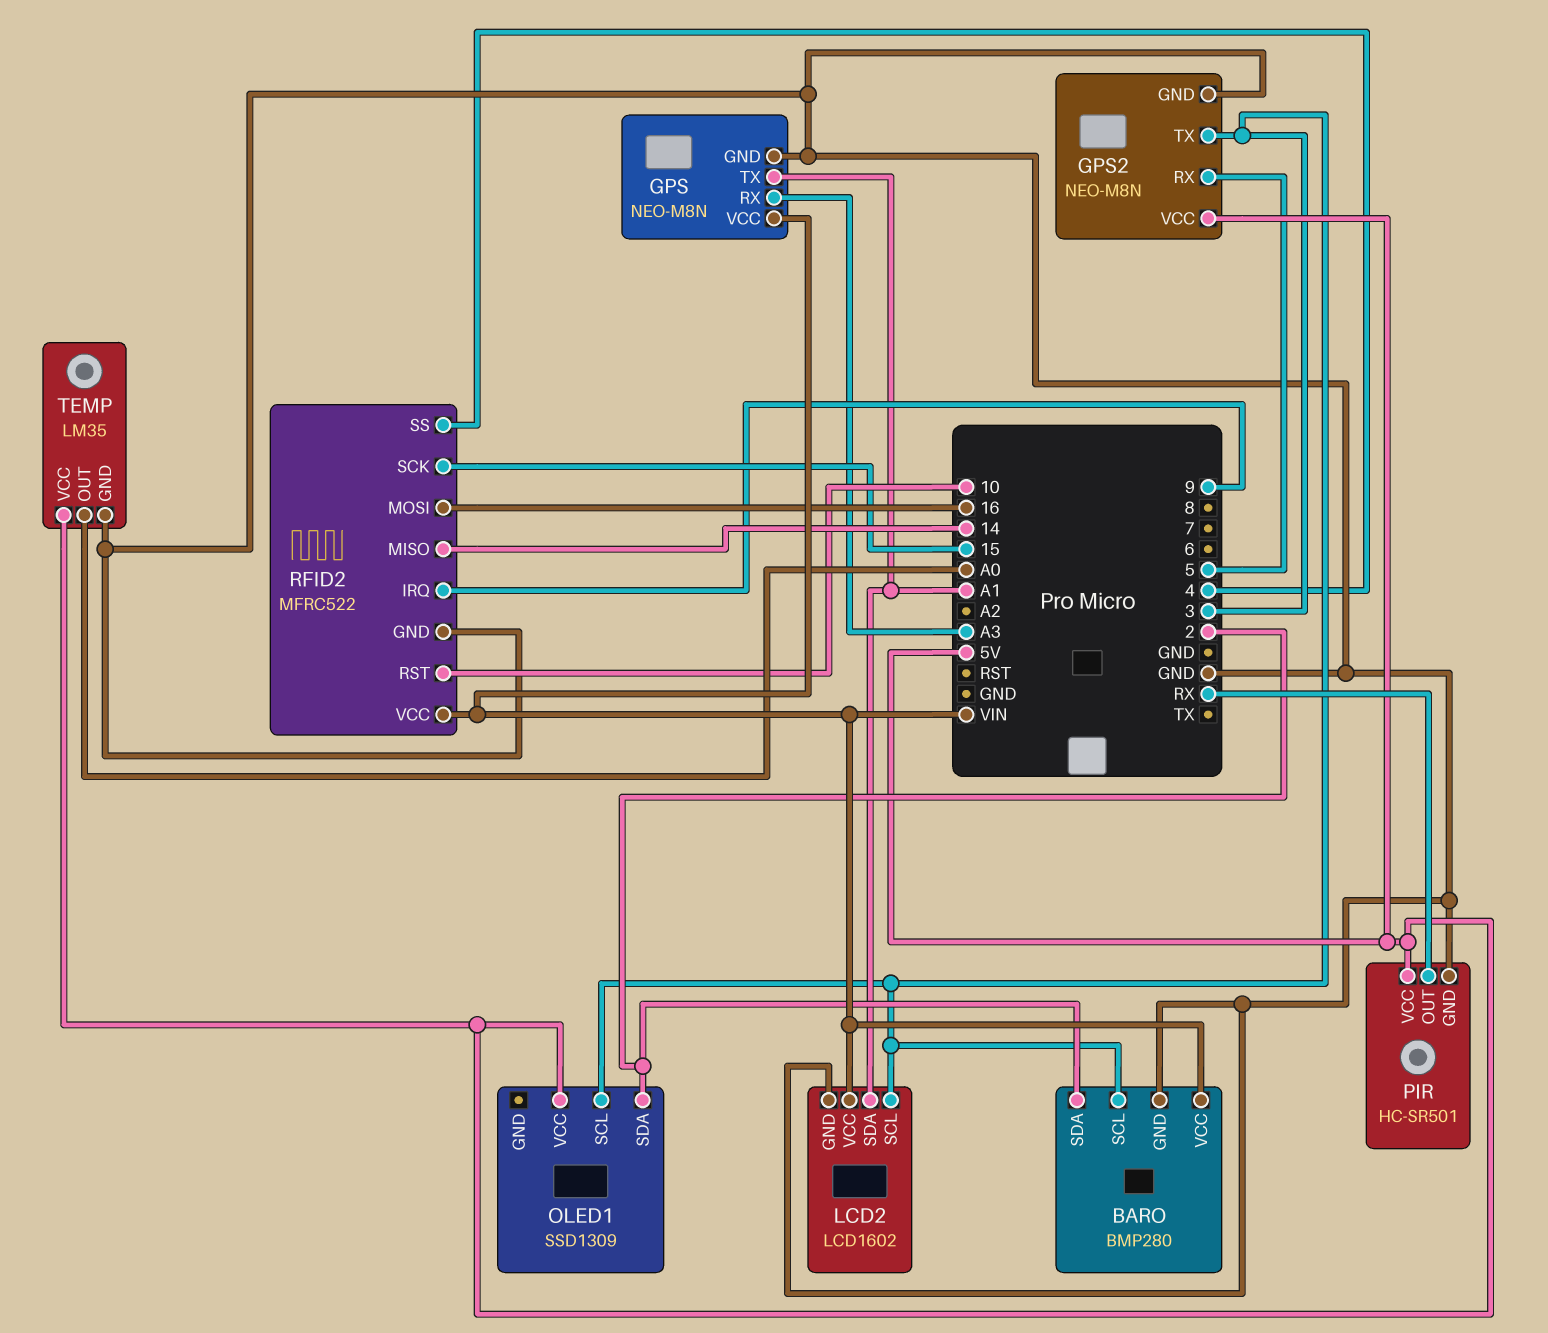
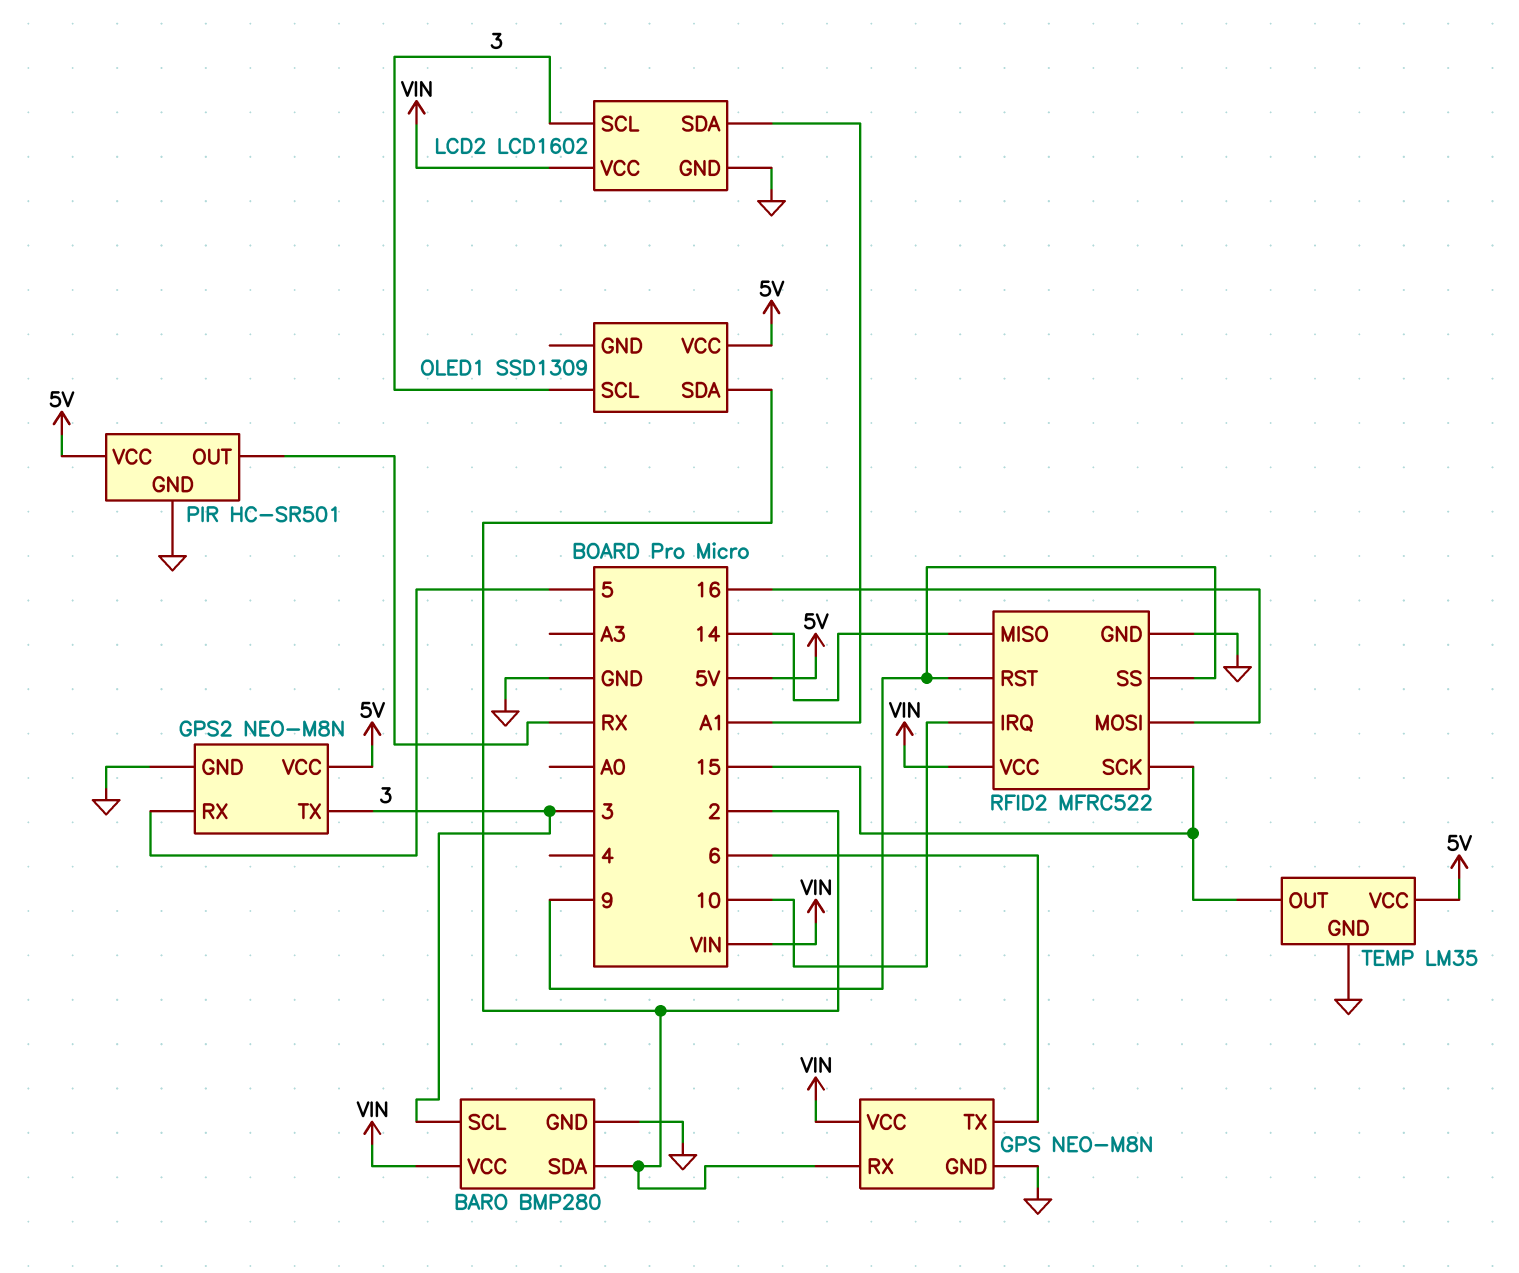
GPS pin RX: A3 -> 2
GPS pin TX: A1 -> 6
RFID2 pin IRQ: 9 -> 10
RFID2 pin RST: 10 -> 9
RFID2 pin SS: 4 -> 9
TEMP pin OUT: A0 -> 15

